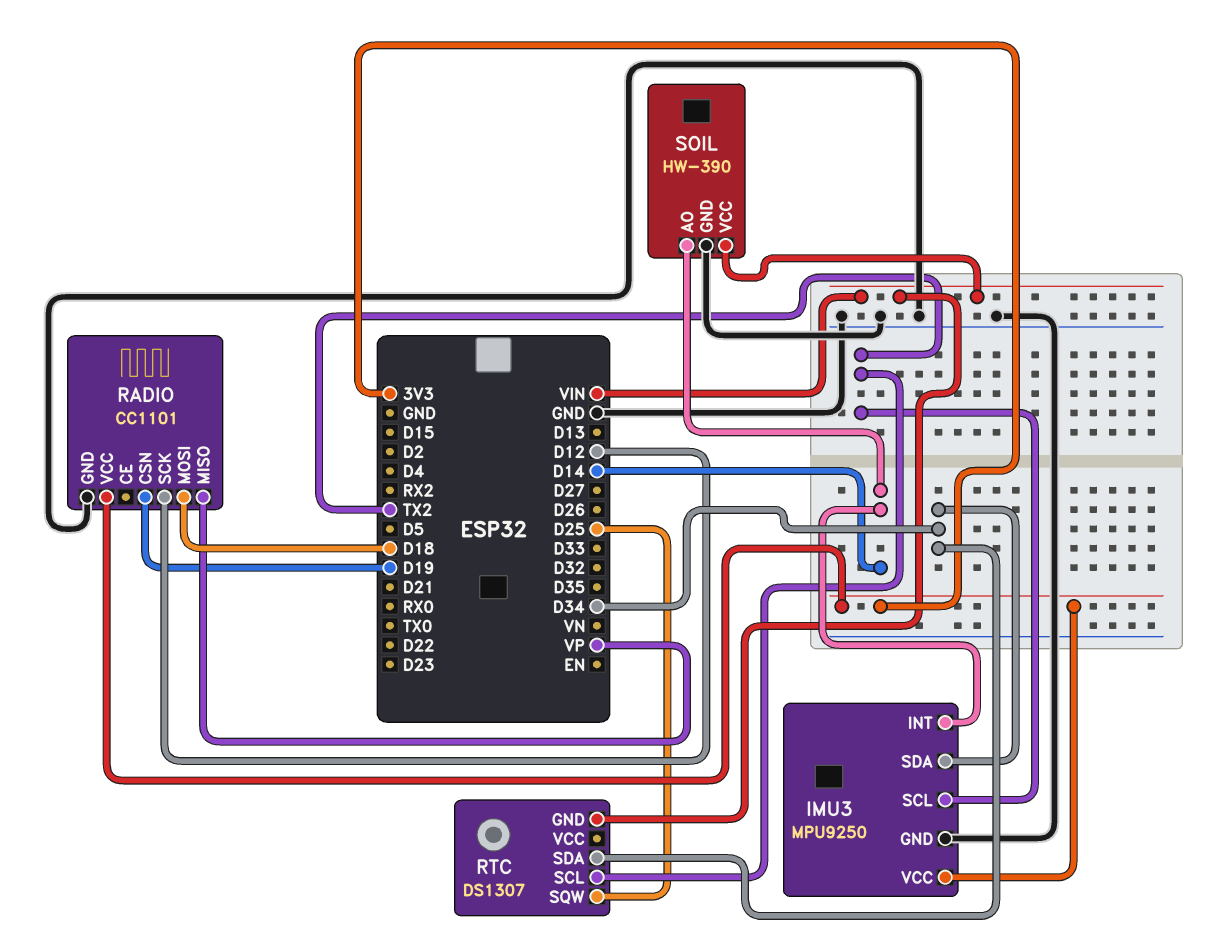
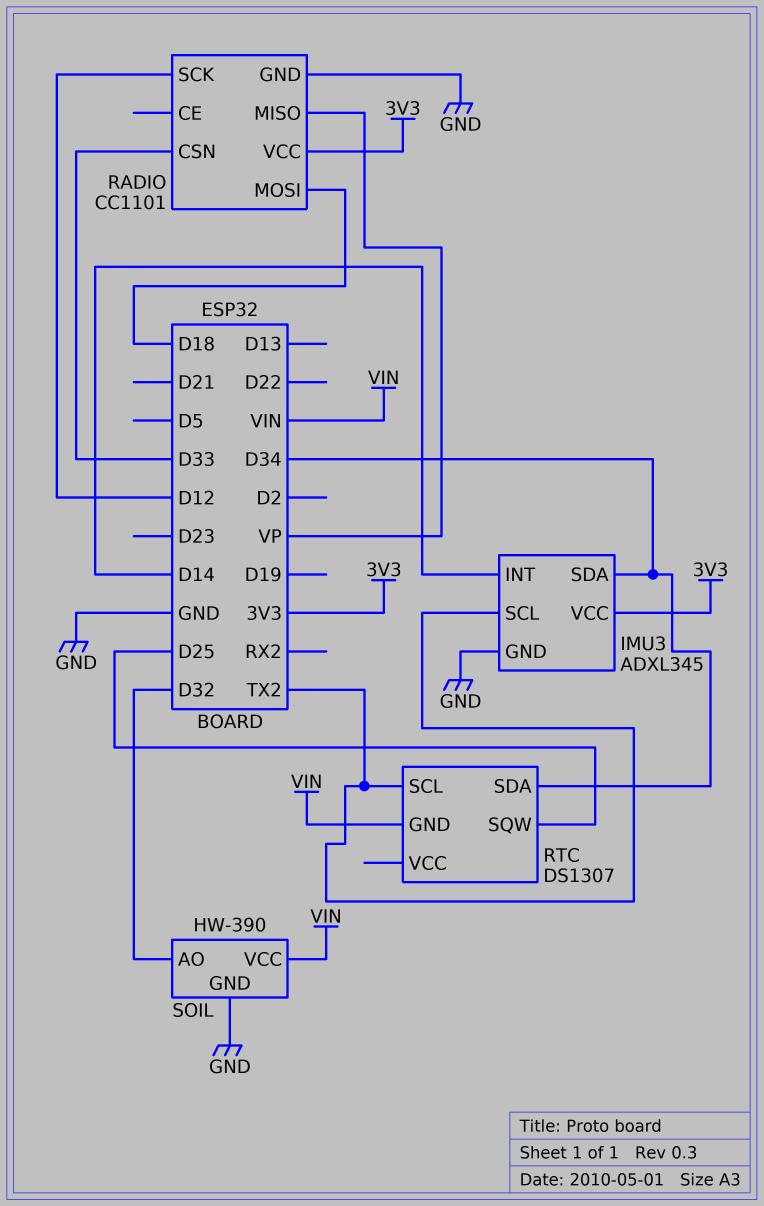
IMU3: MPU9250 -> ADXL345
RADIO pin CSN: D19 -> D33
SOIL pin AO: D14 -> D32

